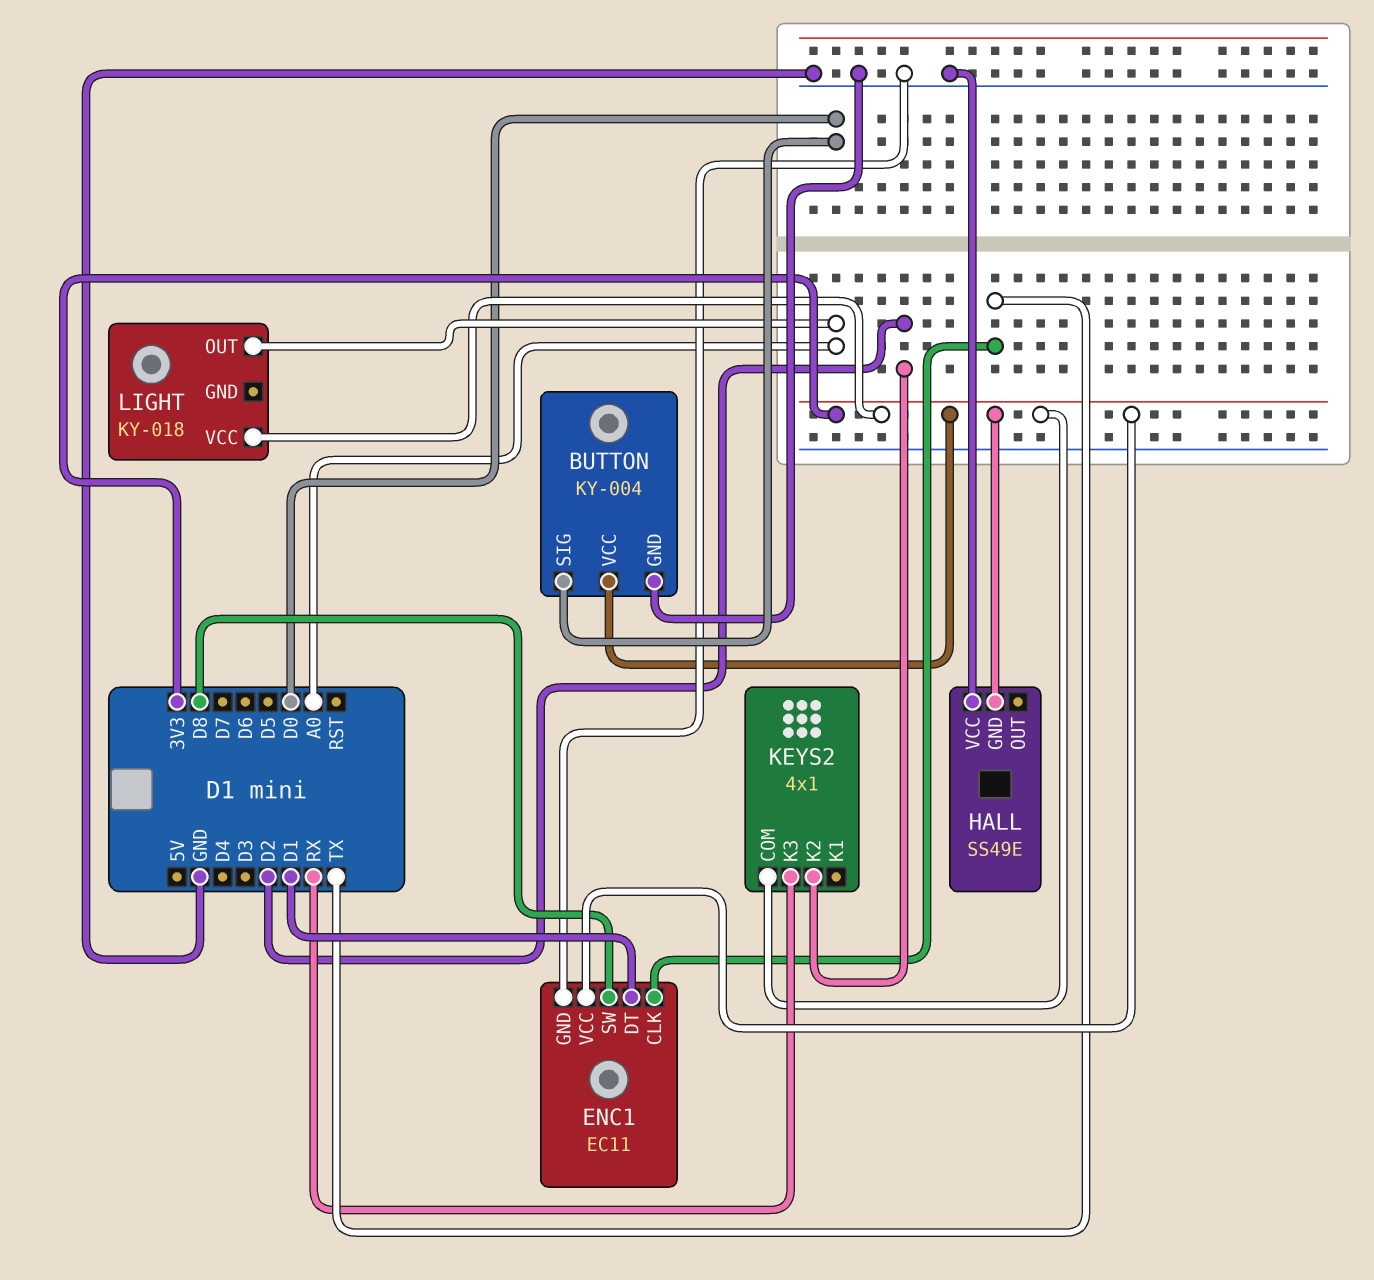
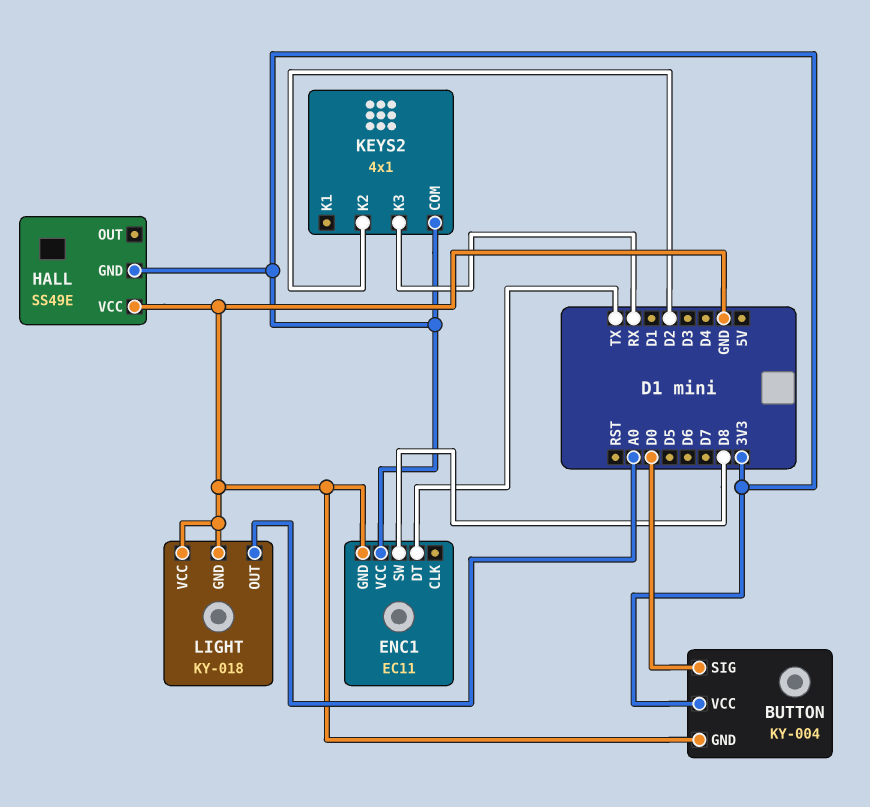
ENC1 pin CLK: TX -> none
ENC1 pin DT: D1 -> TX
LIGHT pin GND: none -> GND
LIGHT pin VCC: 3V3 -> GND

